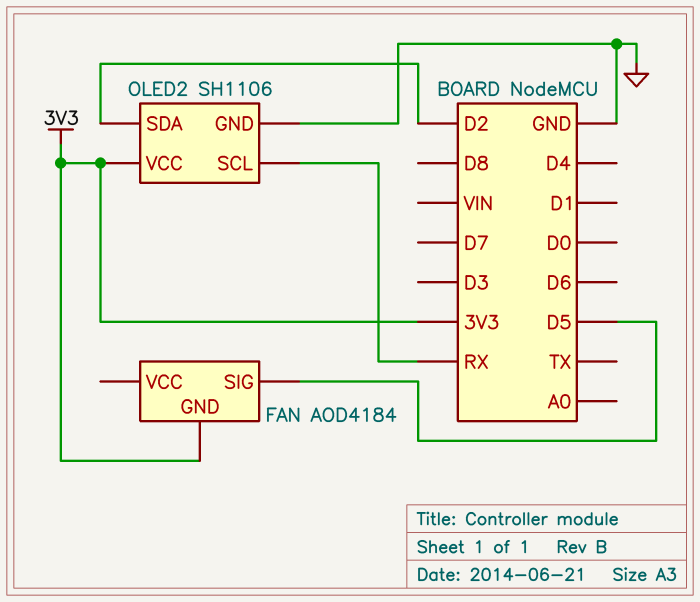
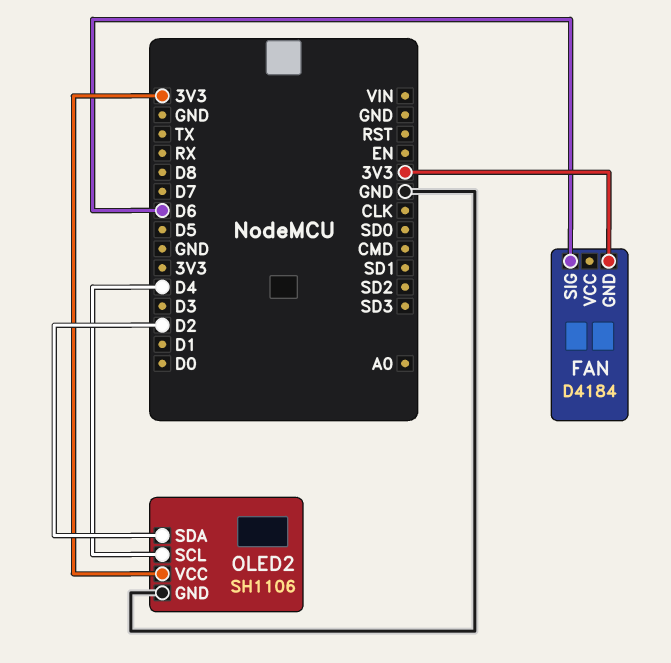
FAN: AOD4184 -> D4184
FAN pin SIG: D5 -> D6
OLED2 pin SCL: RX -> D4

